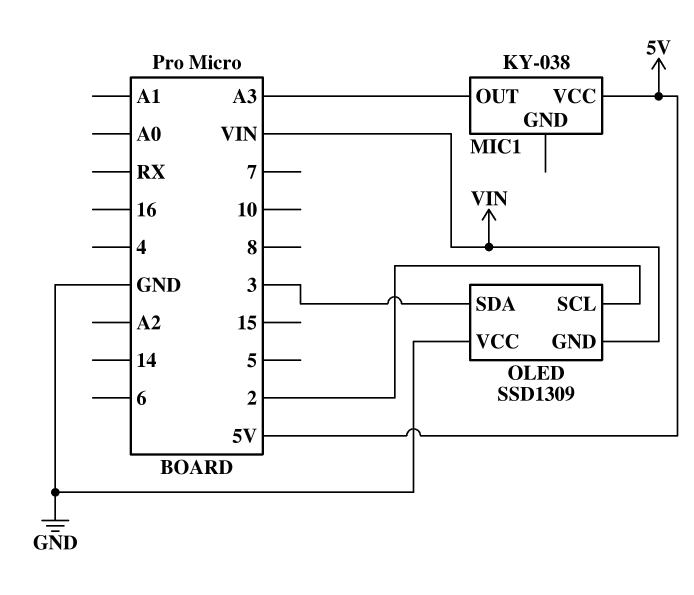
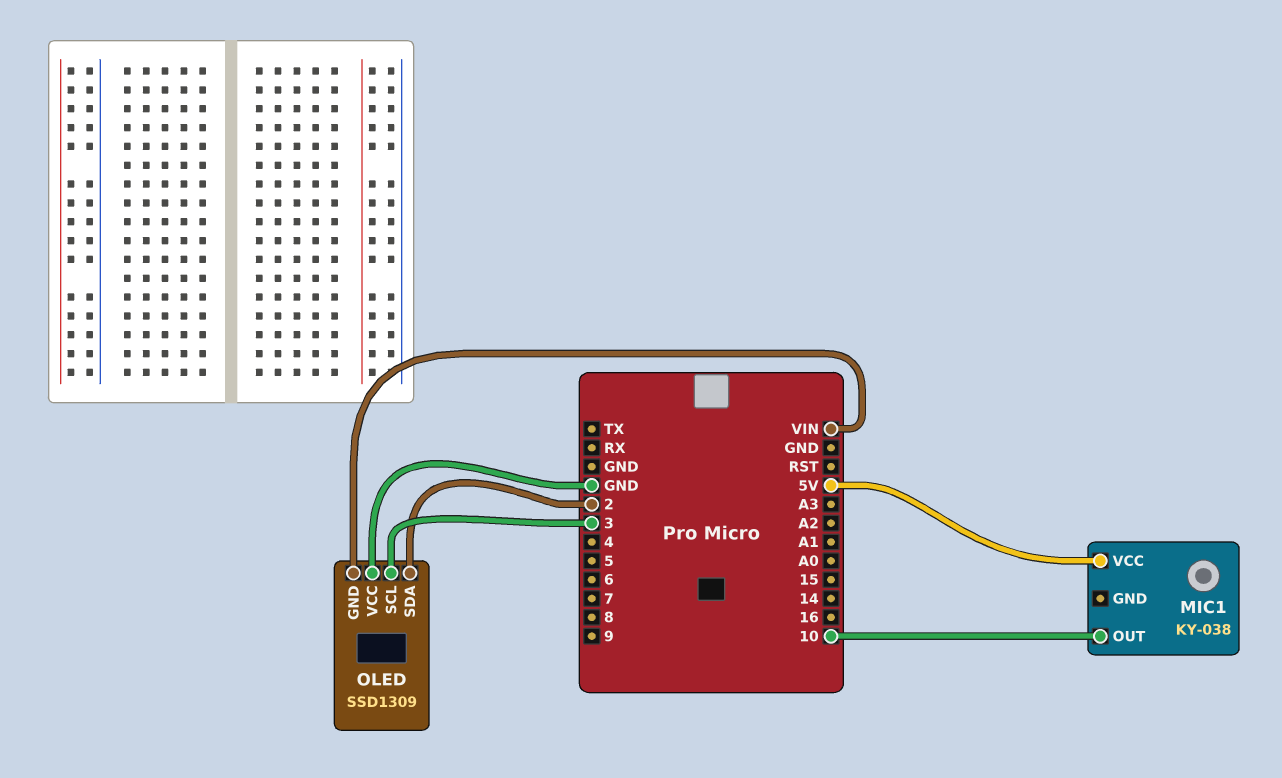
MIC1 pin OUT: A3 -> 10
OLED pin SCL: 2 -> 3
OLED pin SDA: 3 -> 2

